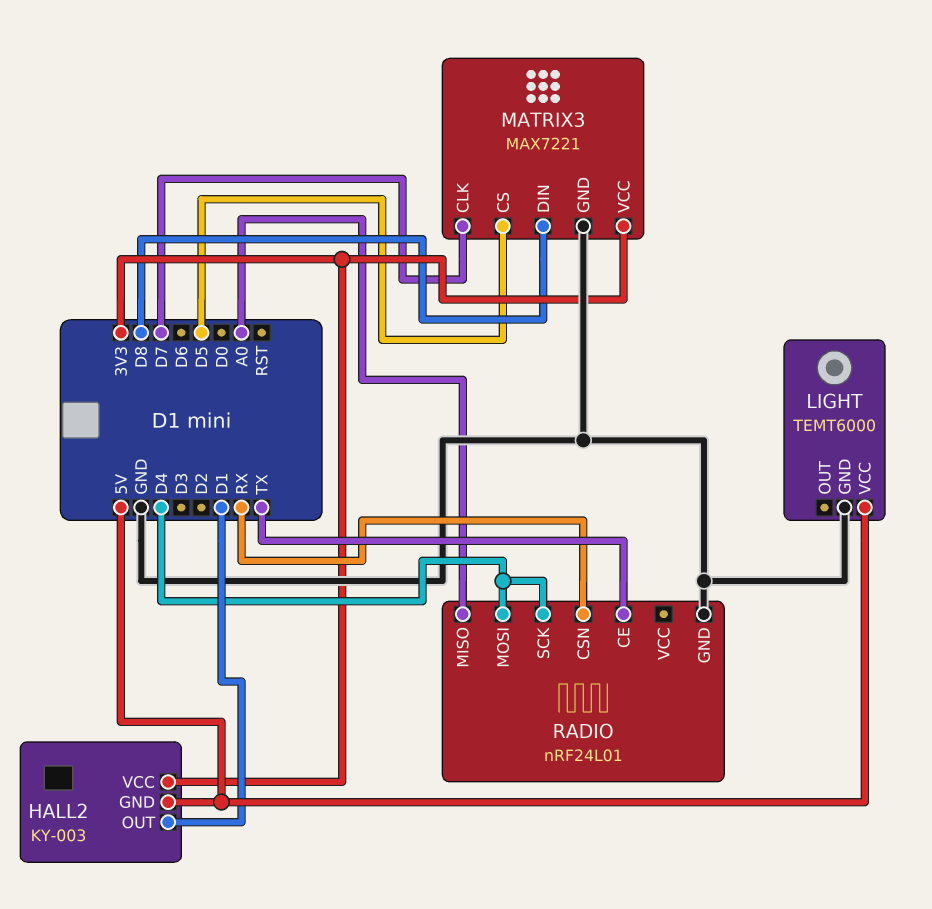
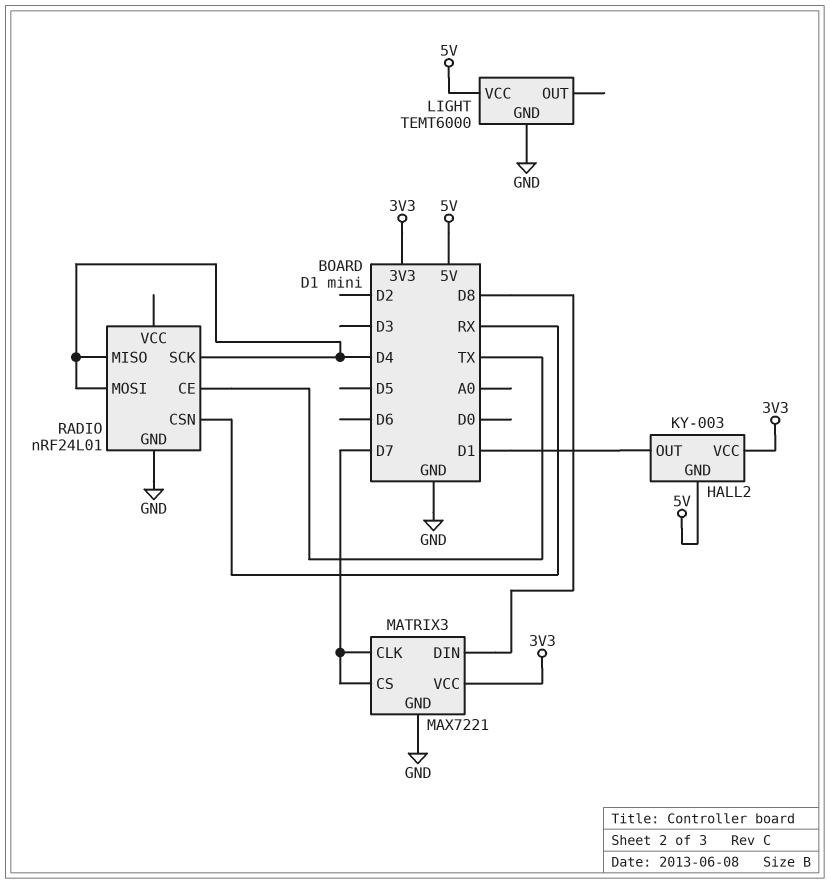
MATRIX3 pin CS: D5 -> D7
RADIO pin MISO: A0 -> D4

